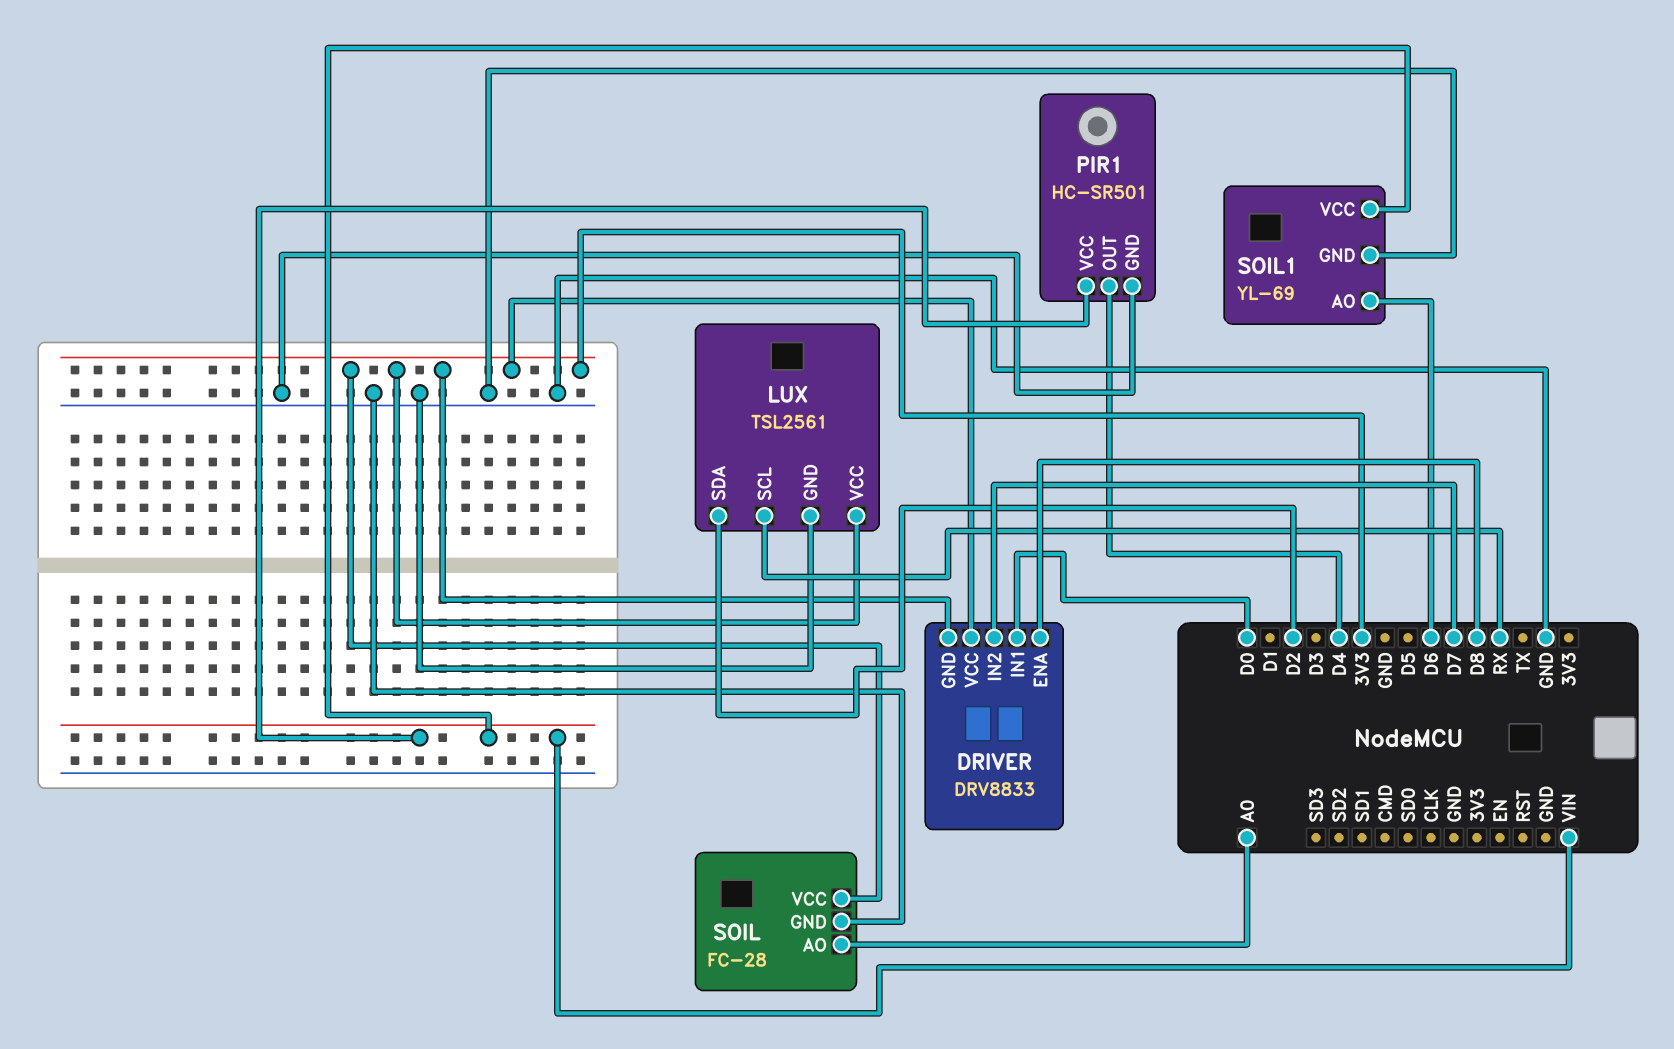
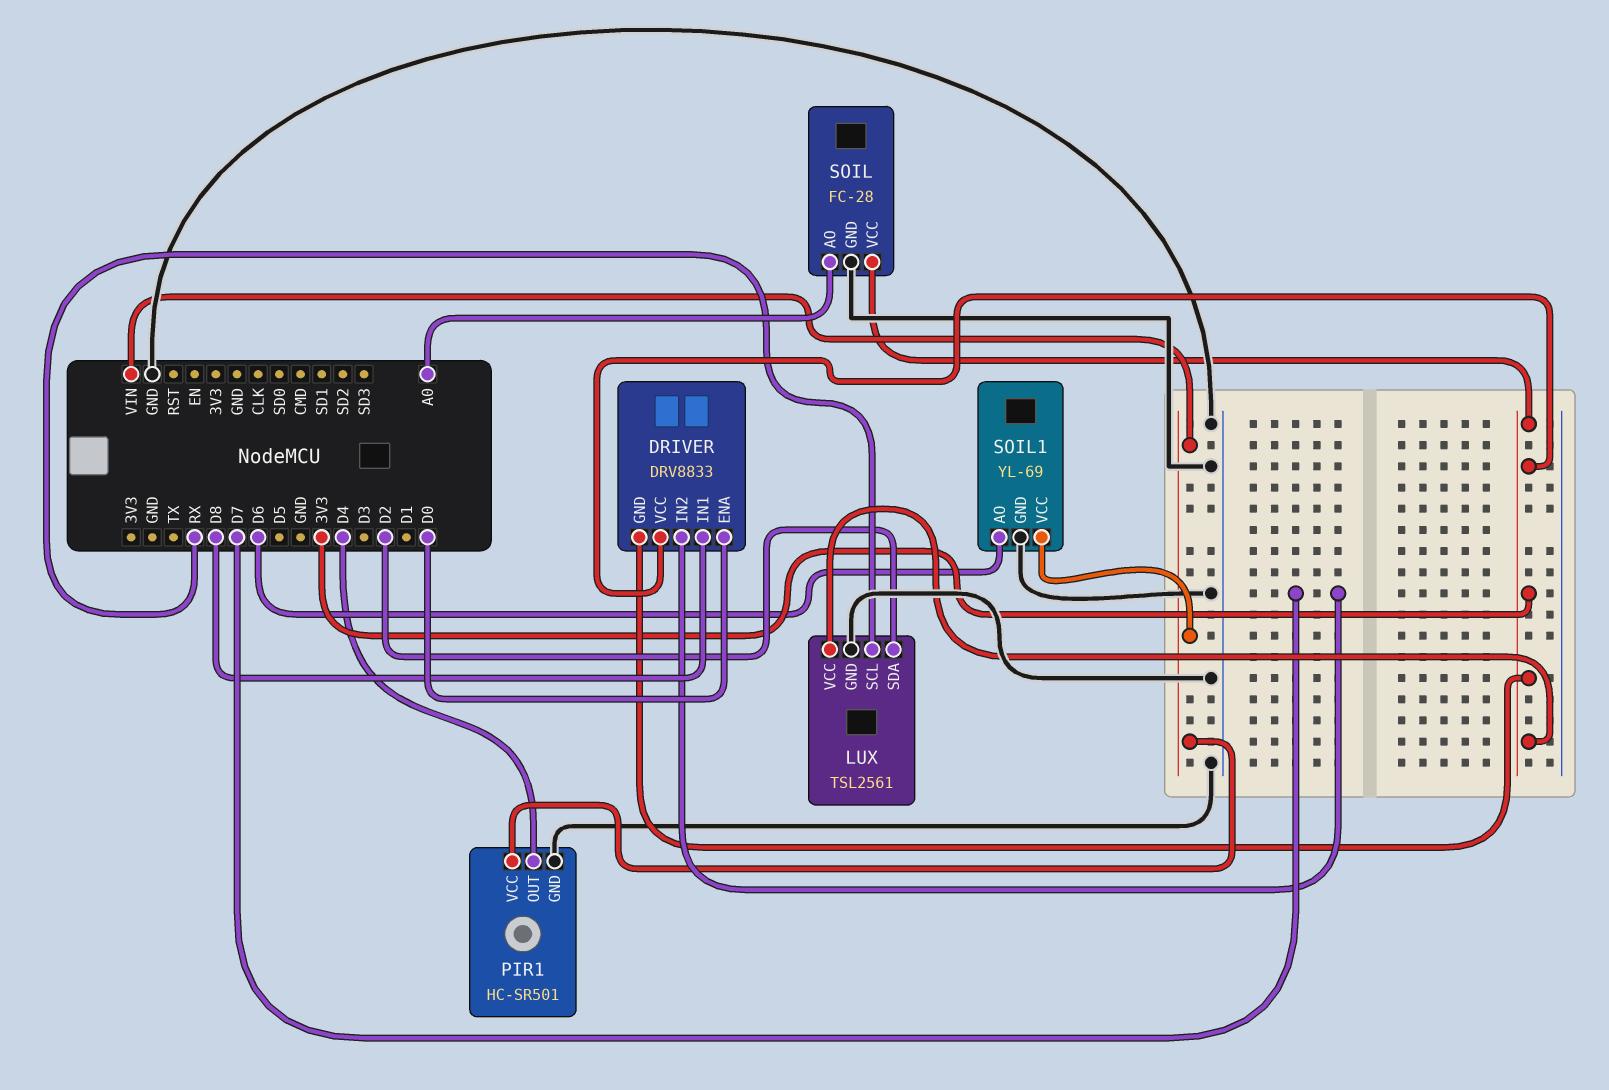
DRIVER pin ENA: D8 -> D0
DRIVER pin IN1: D0 -> D8

